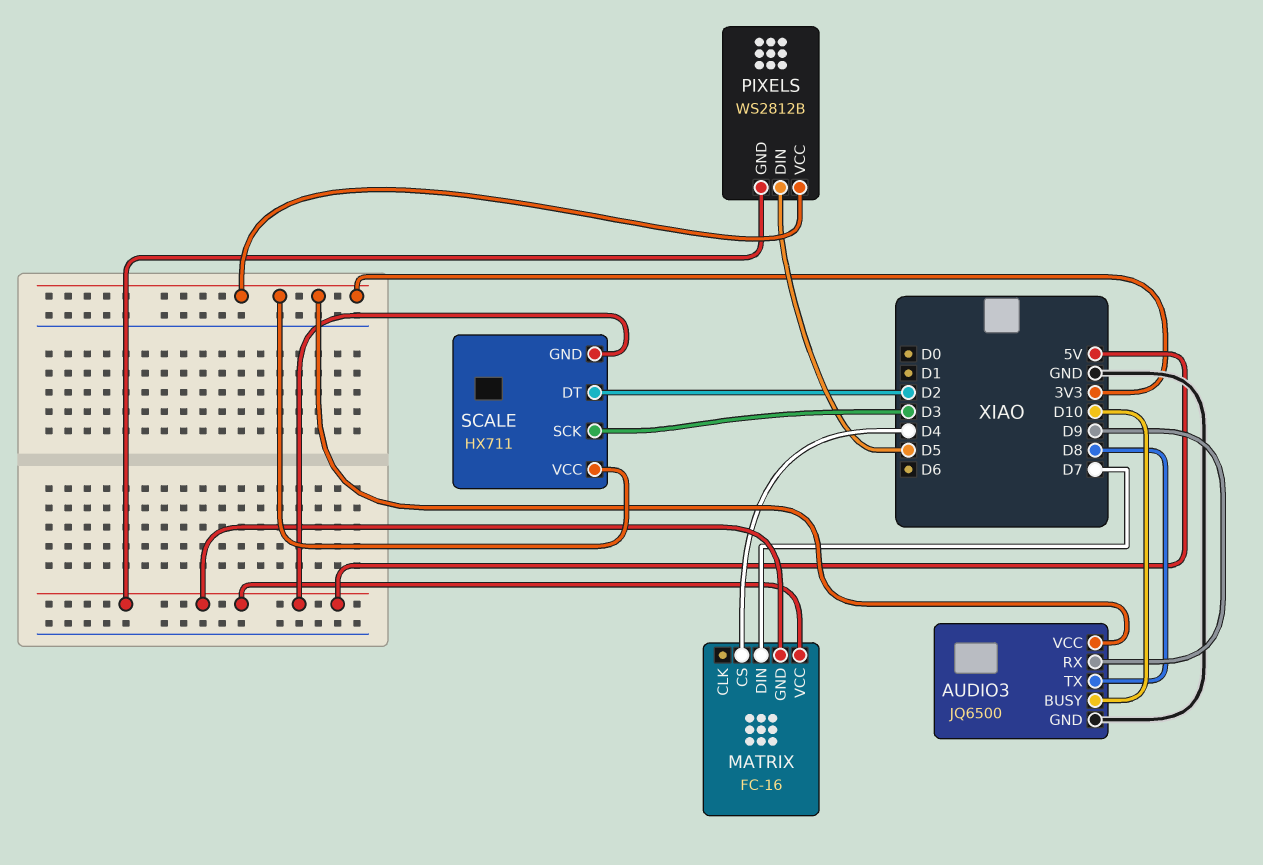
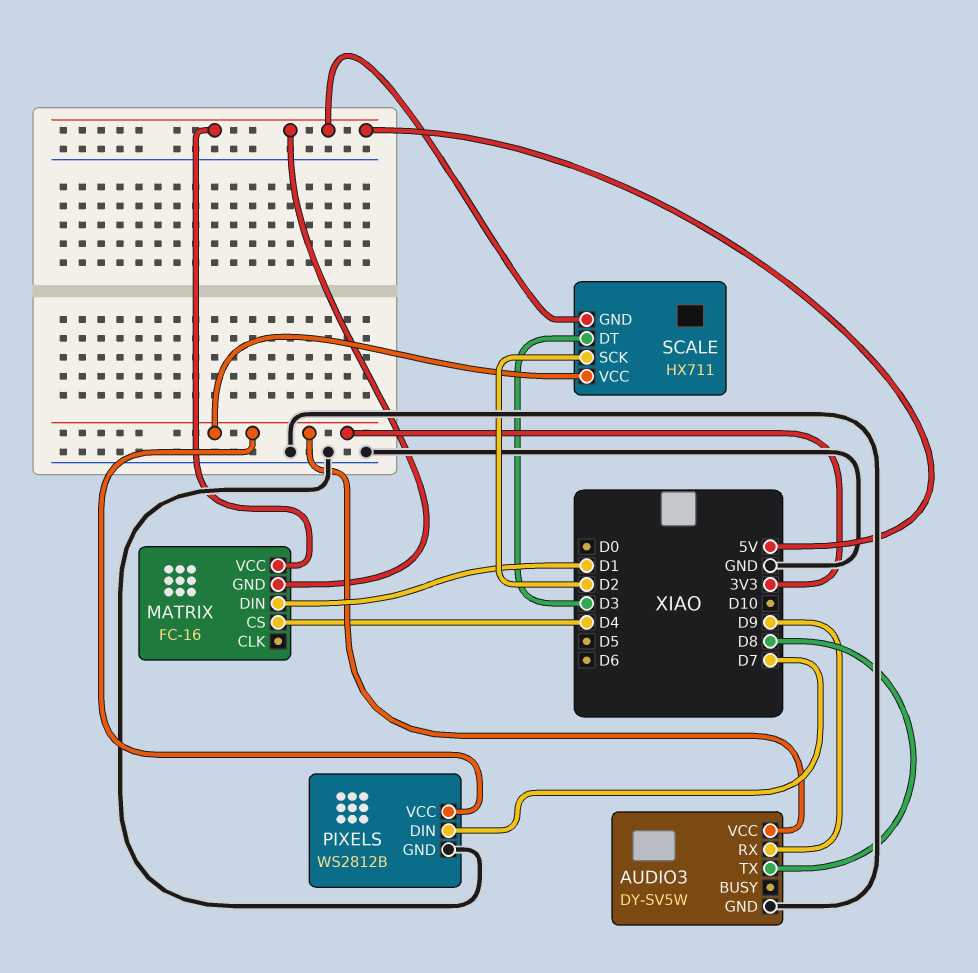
AUDIO3: JQ6500 -> DY-SV5W
AUDIO3 pin BUSY: D10 -> none
MATRIX pin DIN: D7 -> D1
PIXELS pin DIN: D5 -> D7
PIXELS pin GND: 5V -> GND
SCALE pin DT: D2 -> D3
SCALE pin SCK: D3 -> D2

